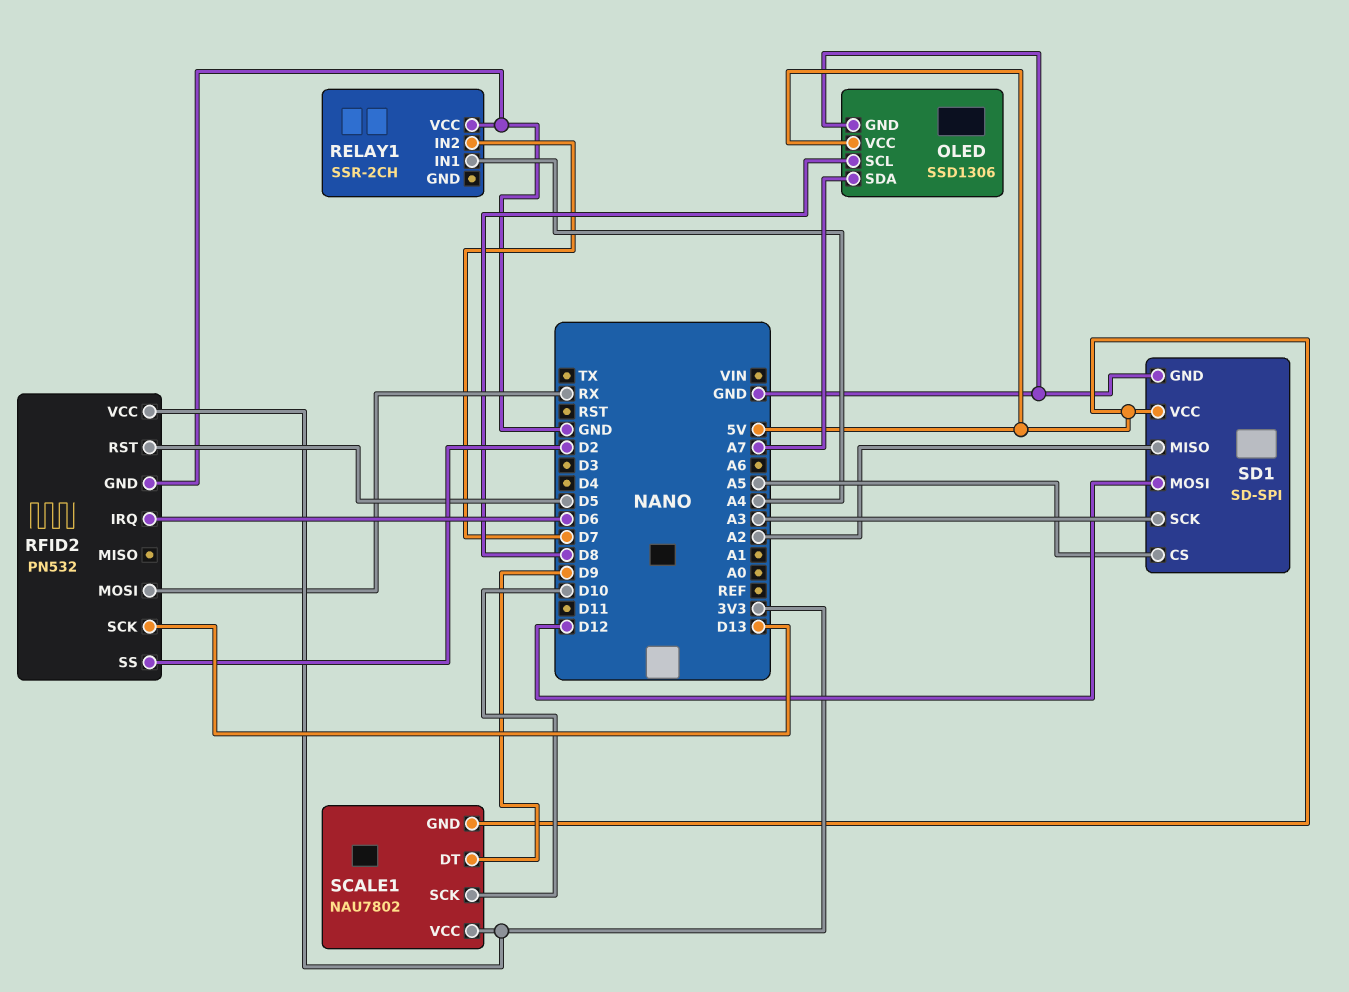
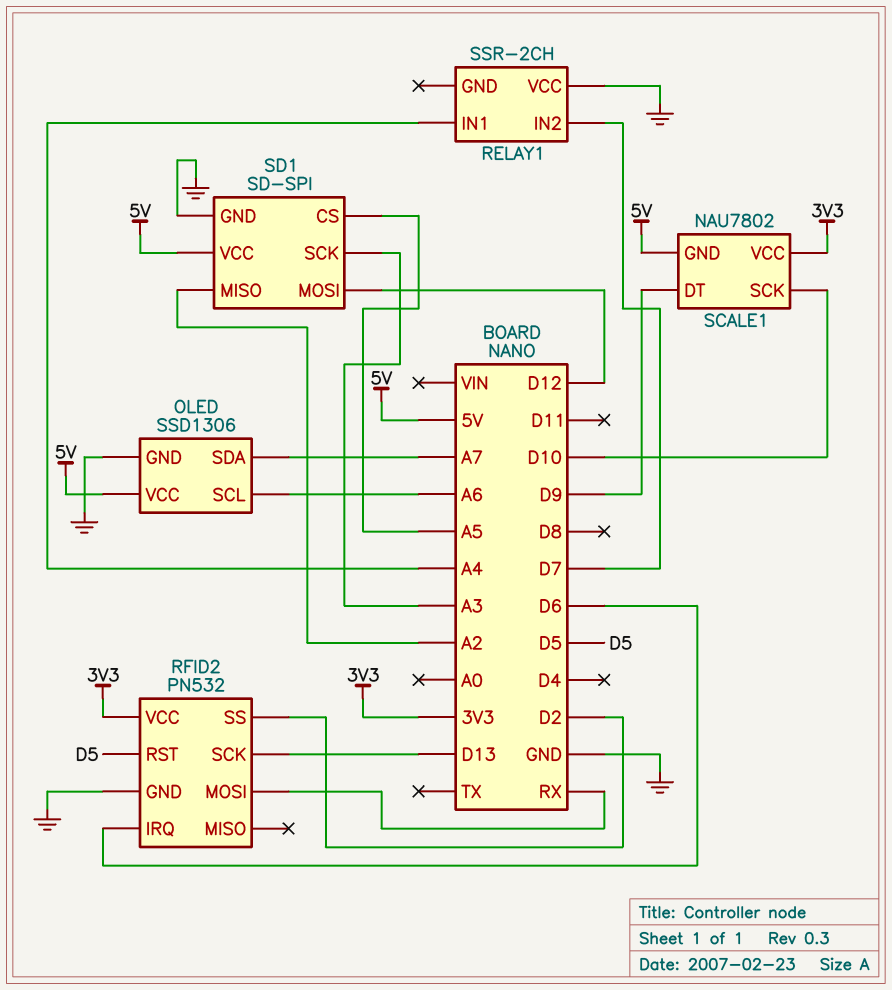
OLED pin SCL: D8 -> A6

